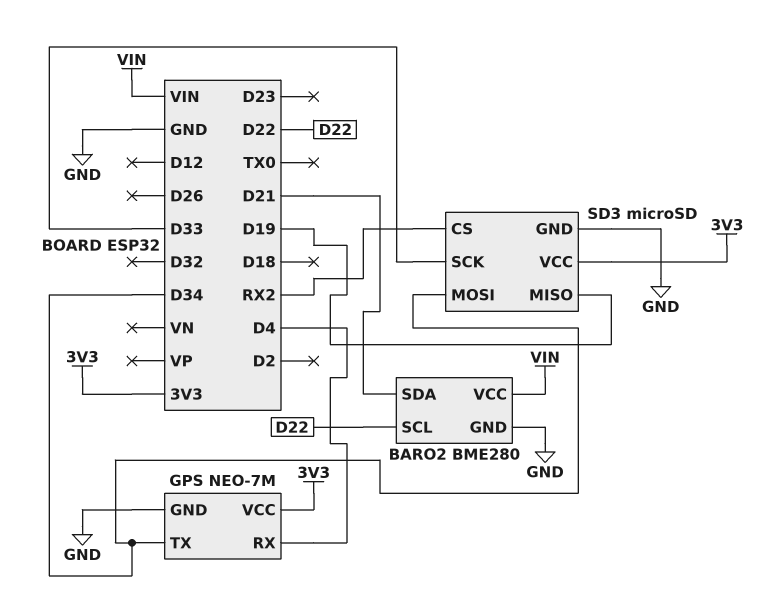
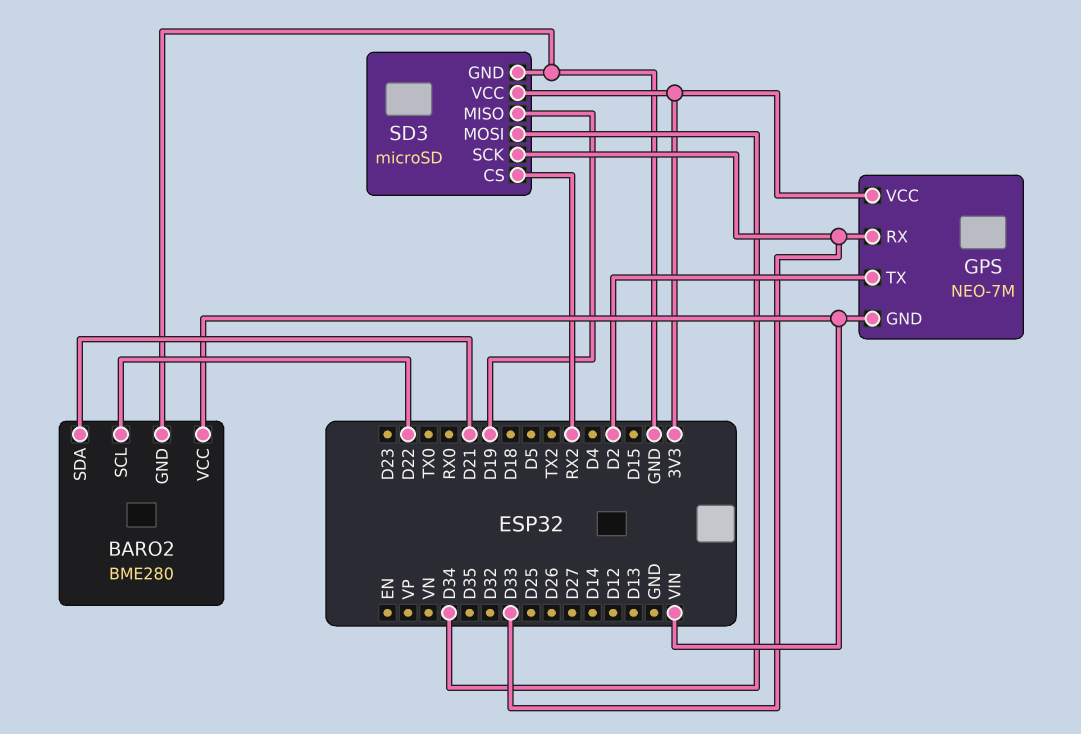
GPS pin GND: GND -> VIN
GPS pin RX: D4 -> D33
GPS pin TX: D34 -> D2

